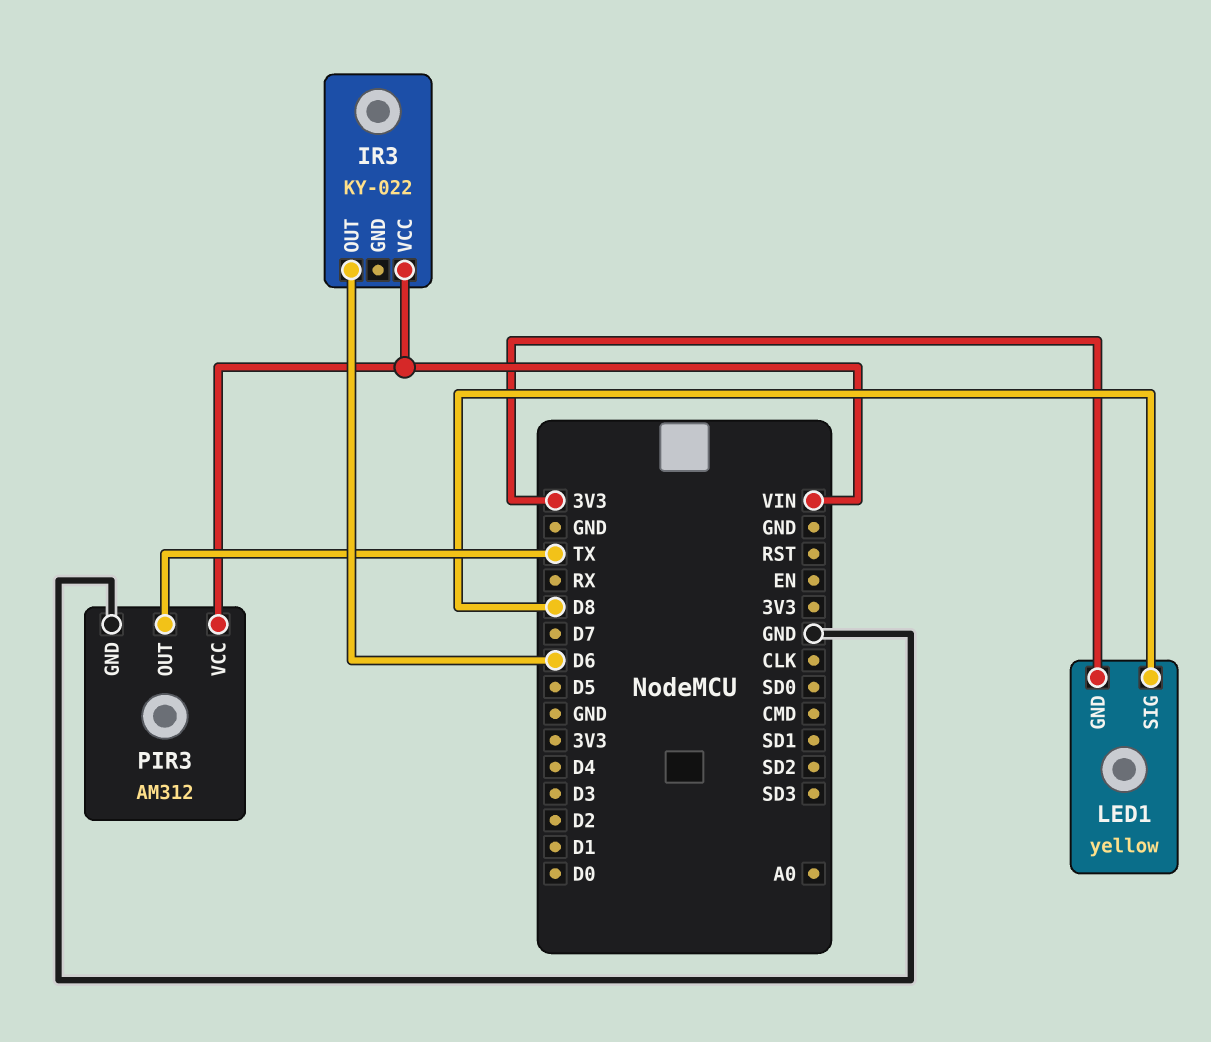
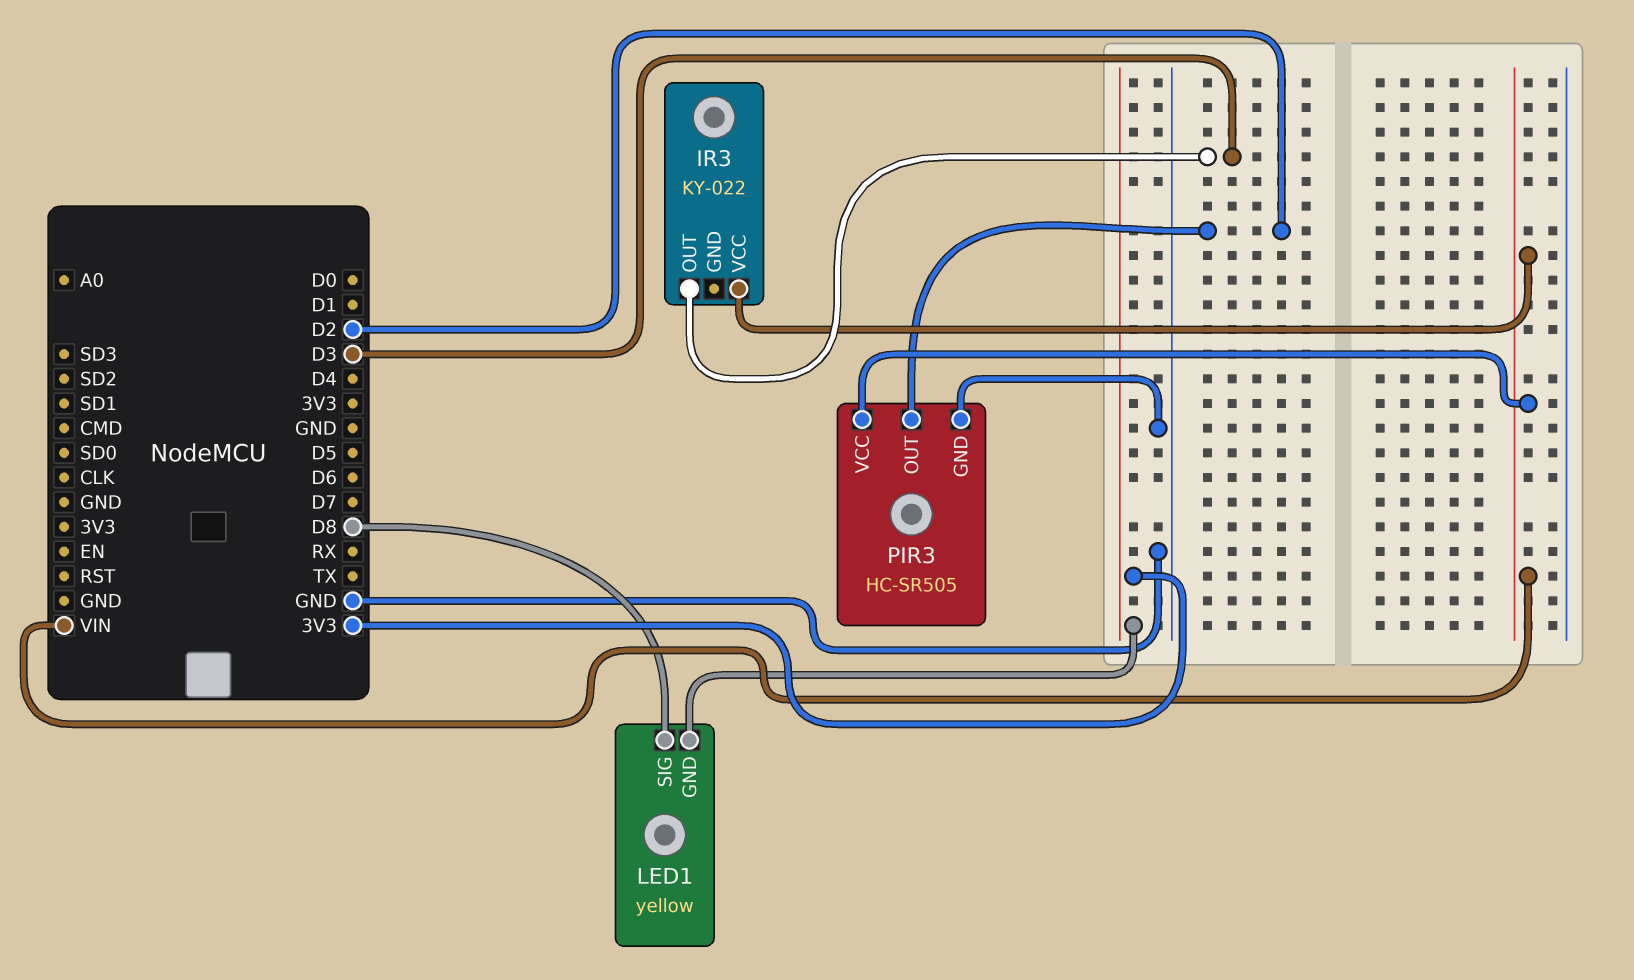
IR3 pin OUT: D6 -> D3
PIR3: AM312 -> HC-SR505
PIR3 pin OUT: TX -> D2

